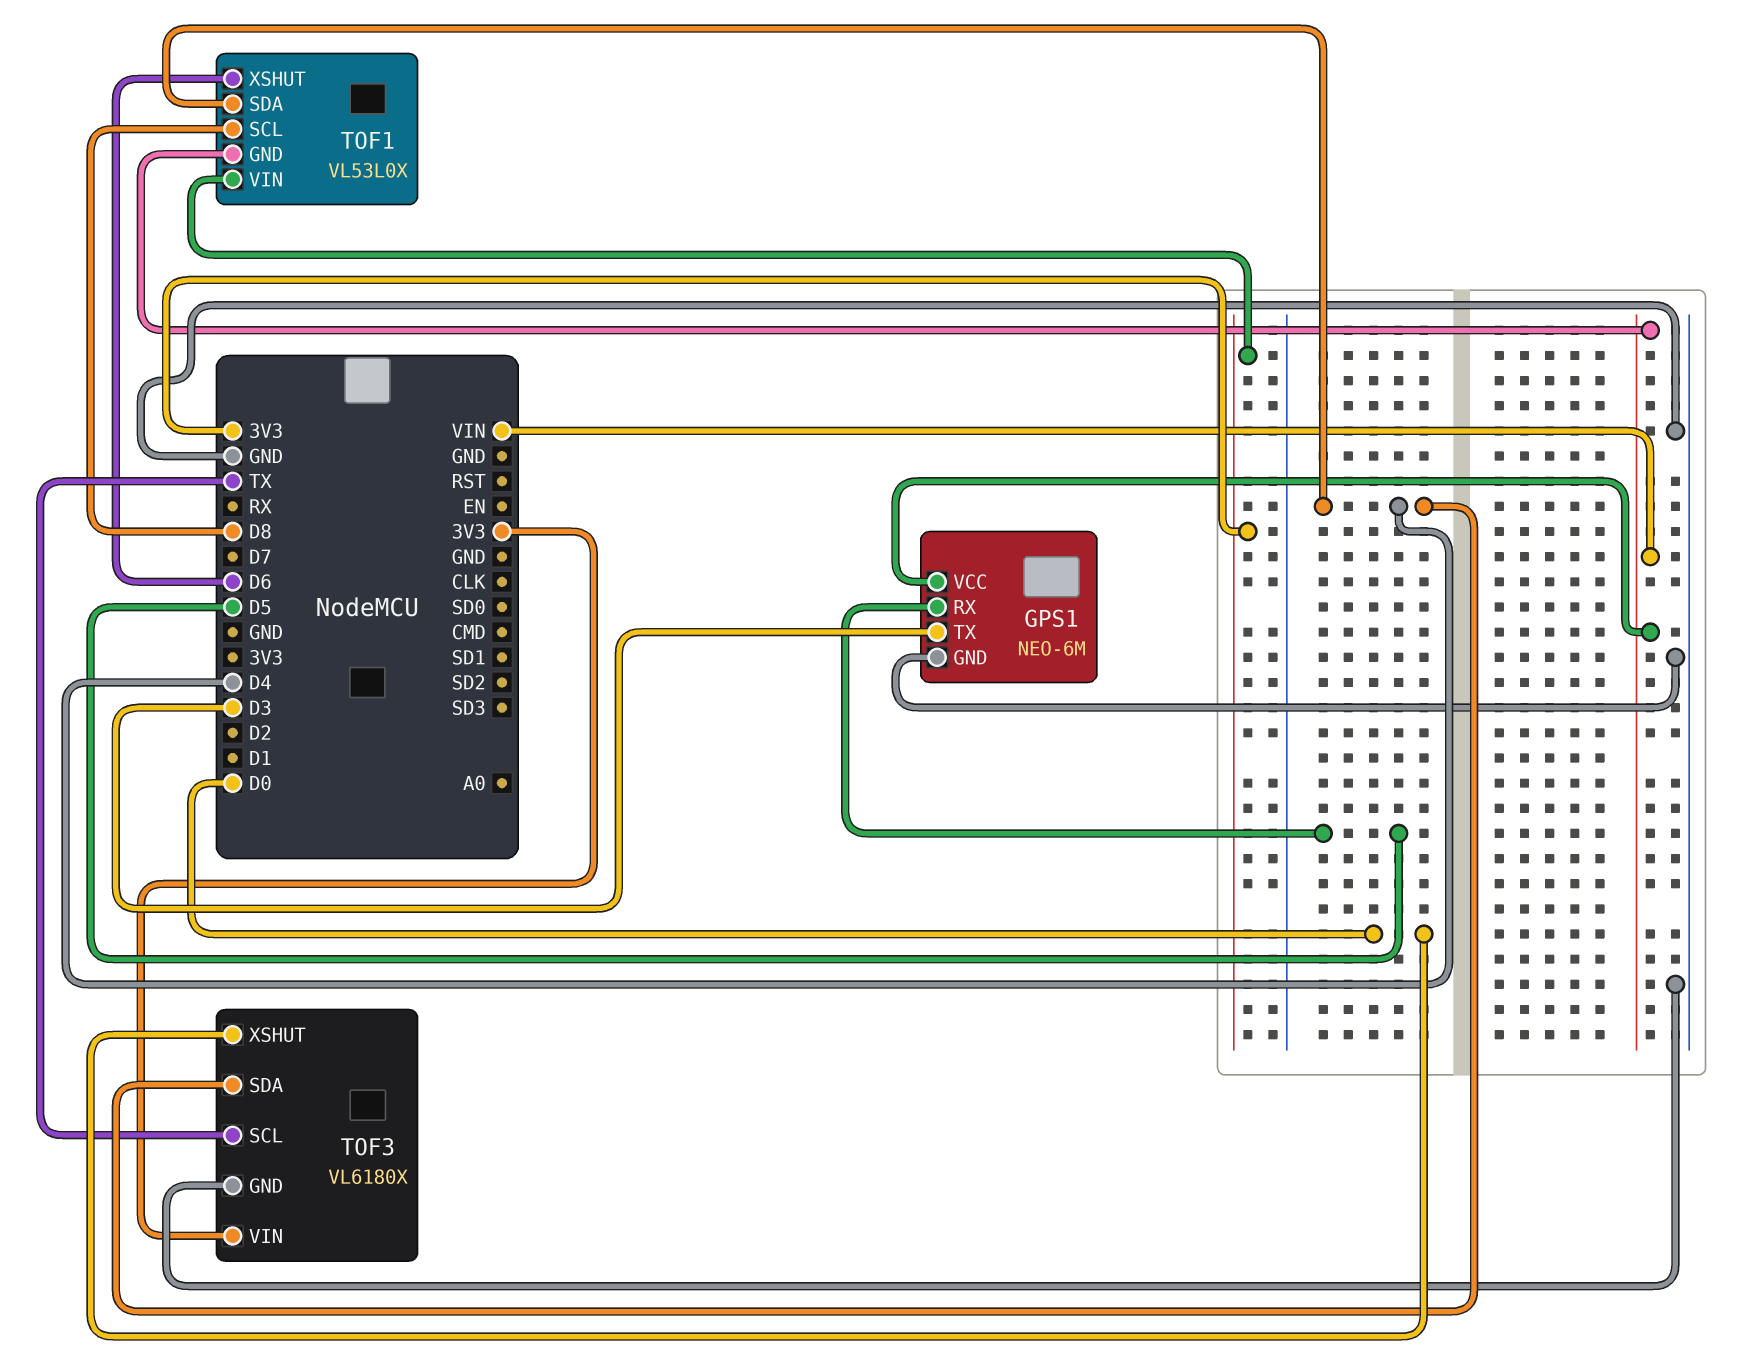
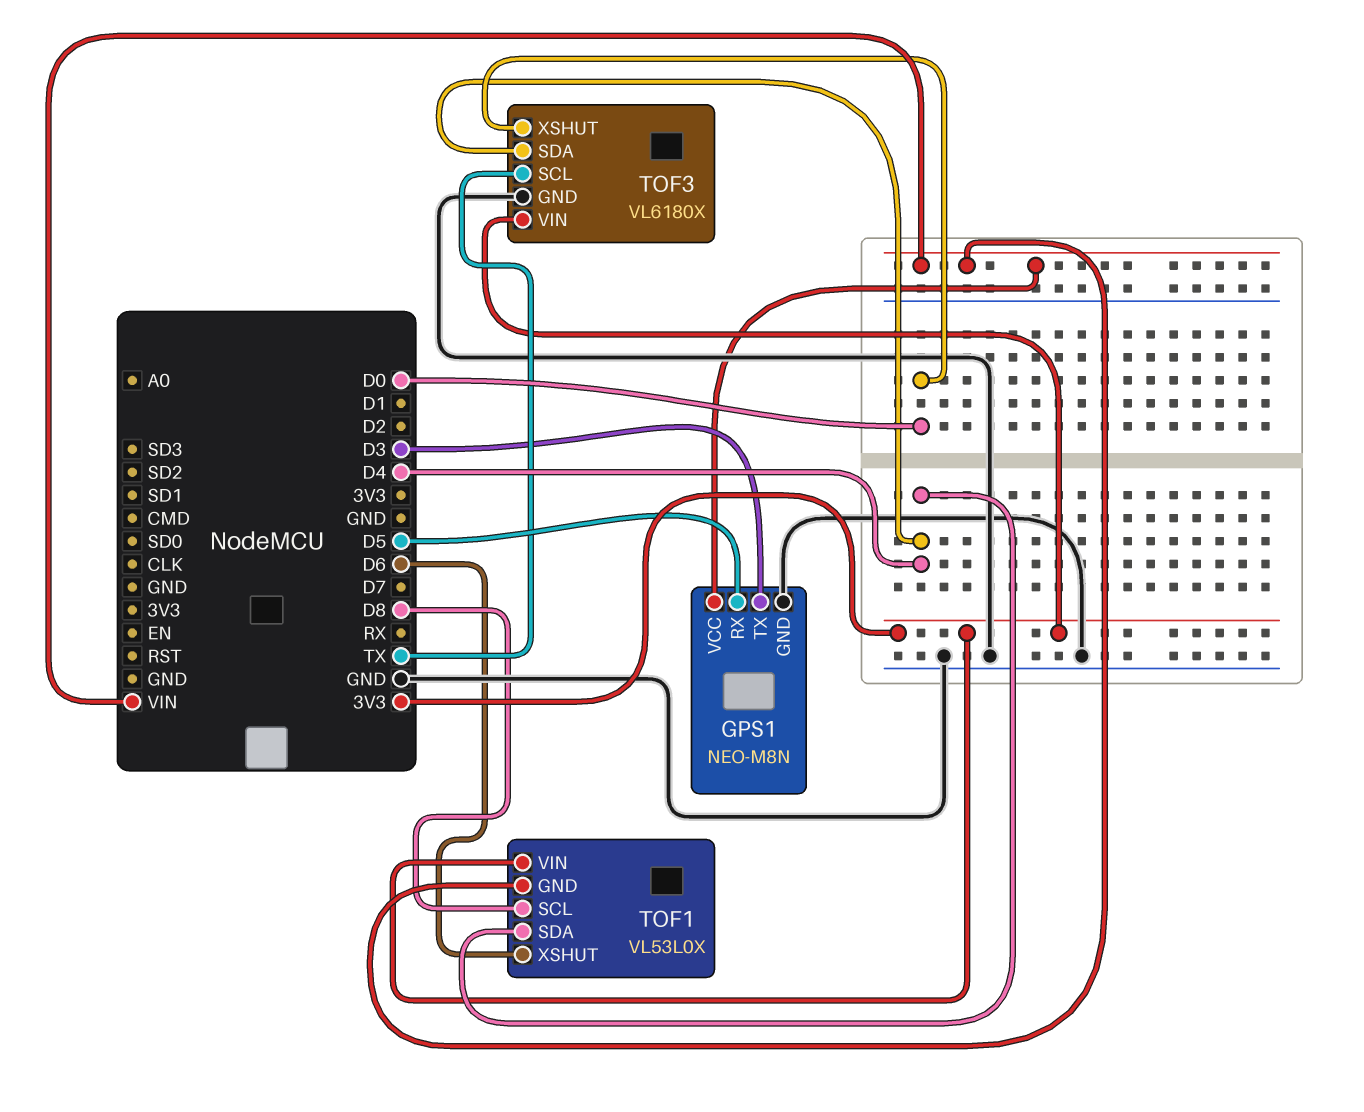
GPS1: NEO-6M -> NEO-M8N

